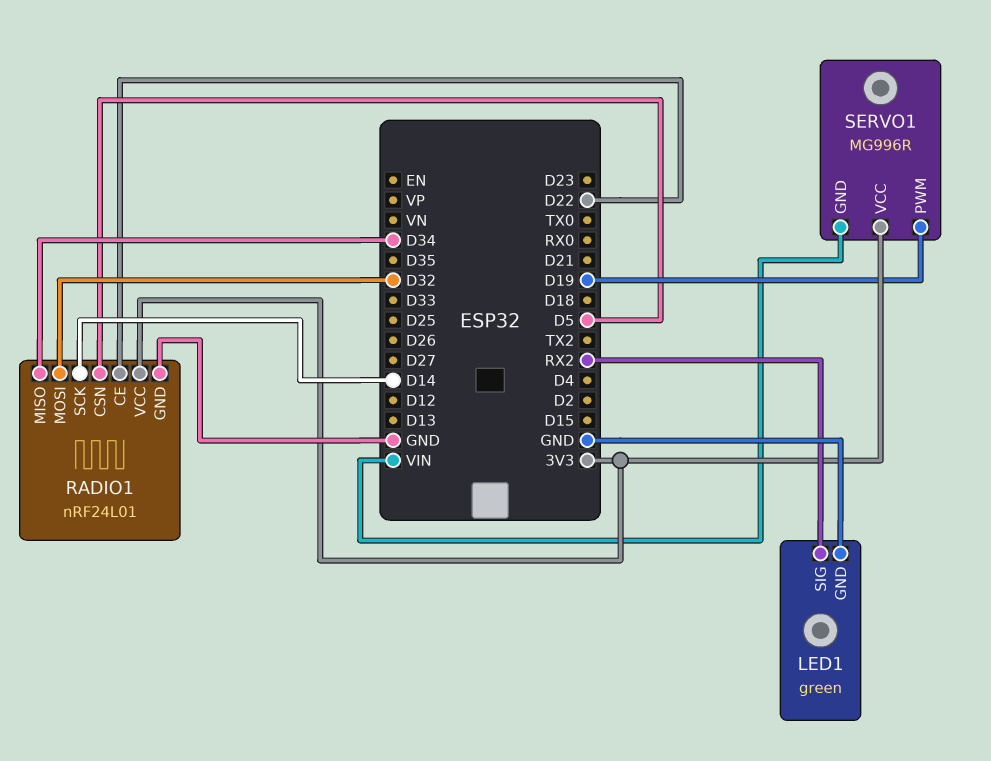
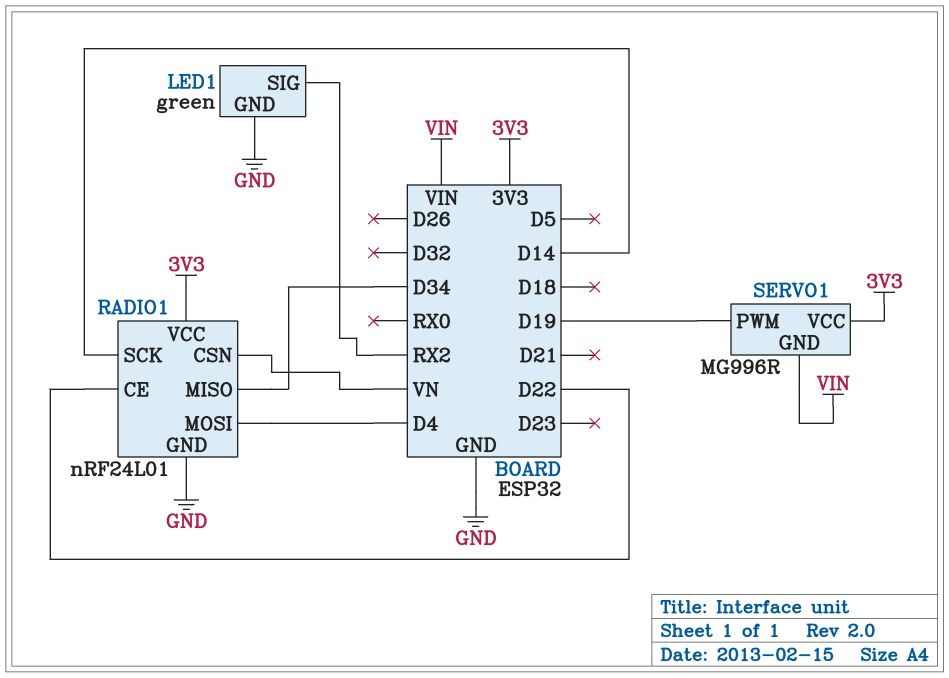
RADIO1 pin CSN: D5 -> VN
RADIO1 pin MOSI: D32 -> D4

